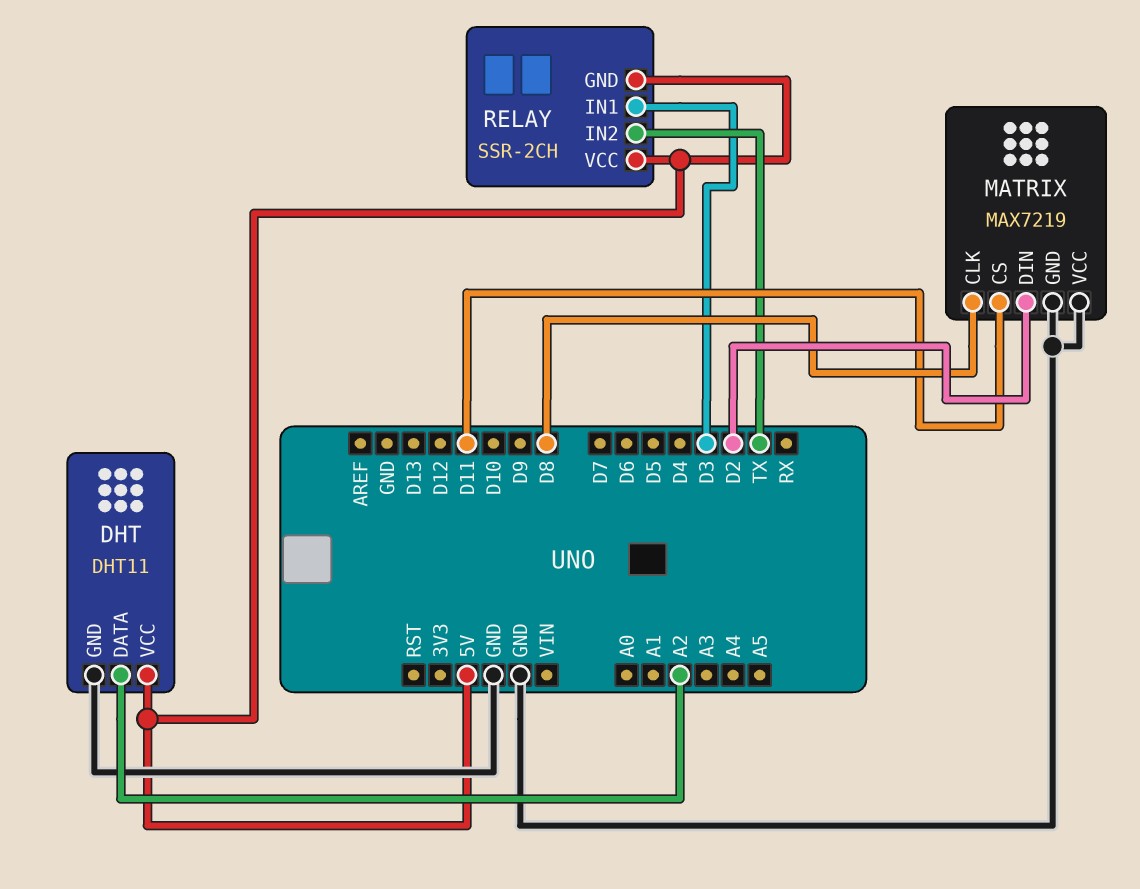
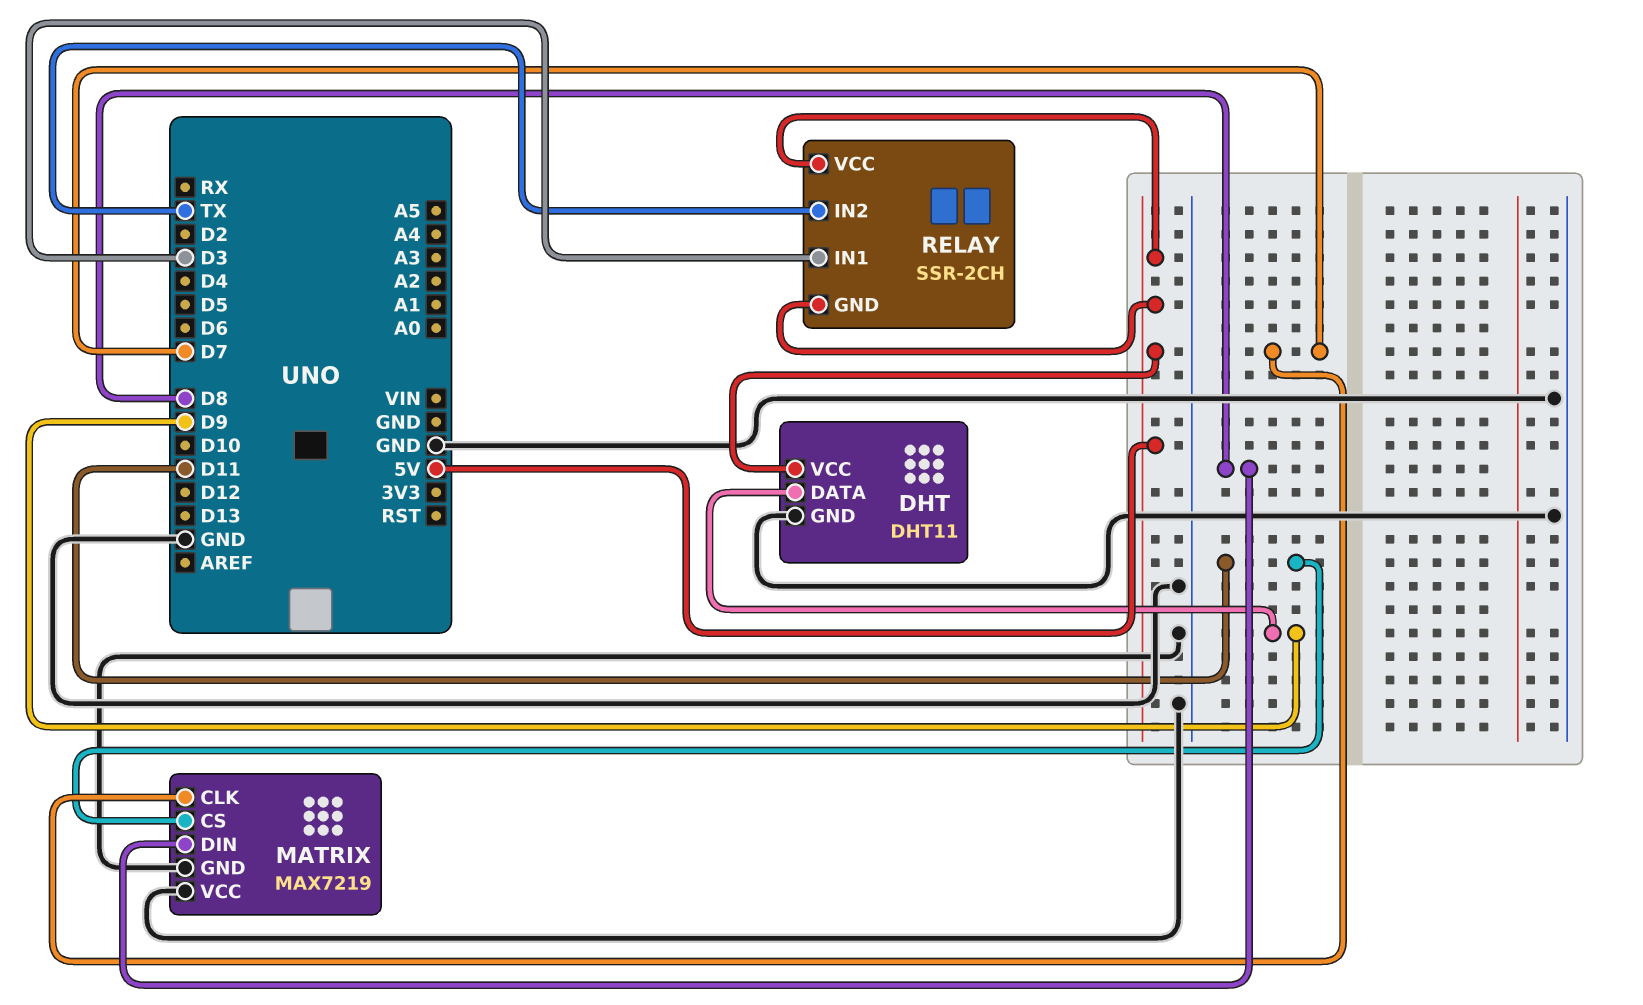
DHT pin DATA: A2 -> D9
MATRIX pin CLK: D8 -> D7
MATRIX pin DIN: D2 -> D8

